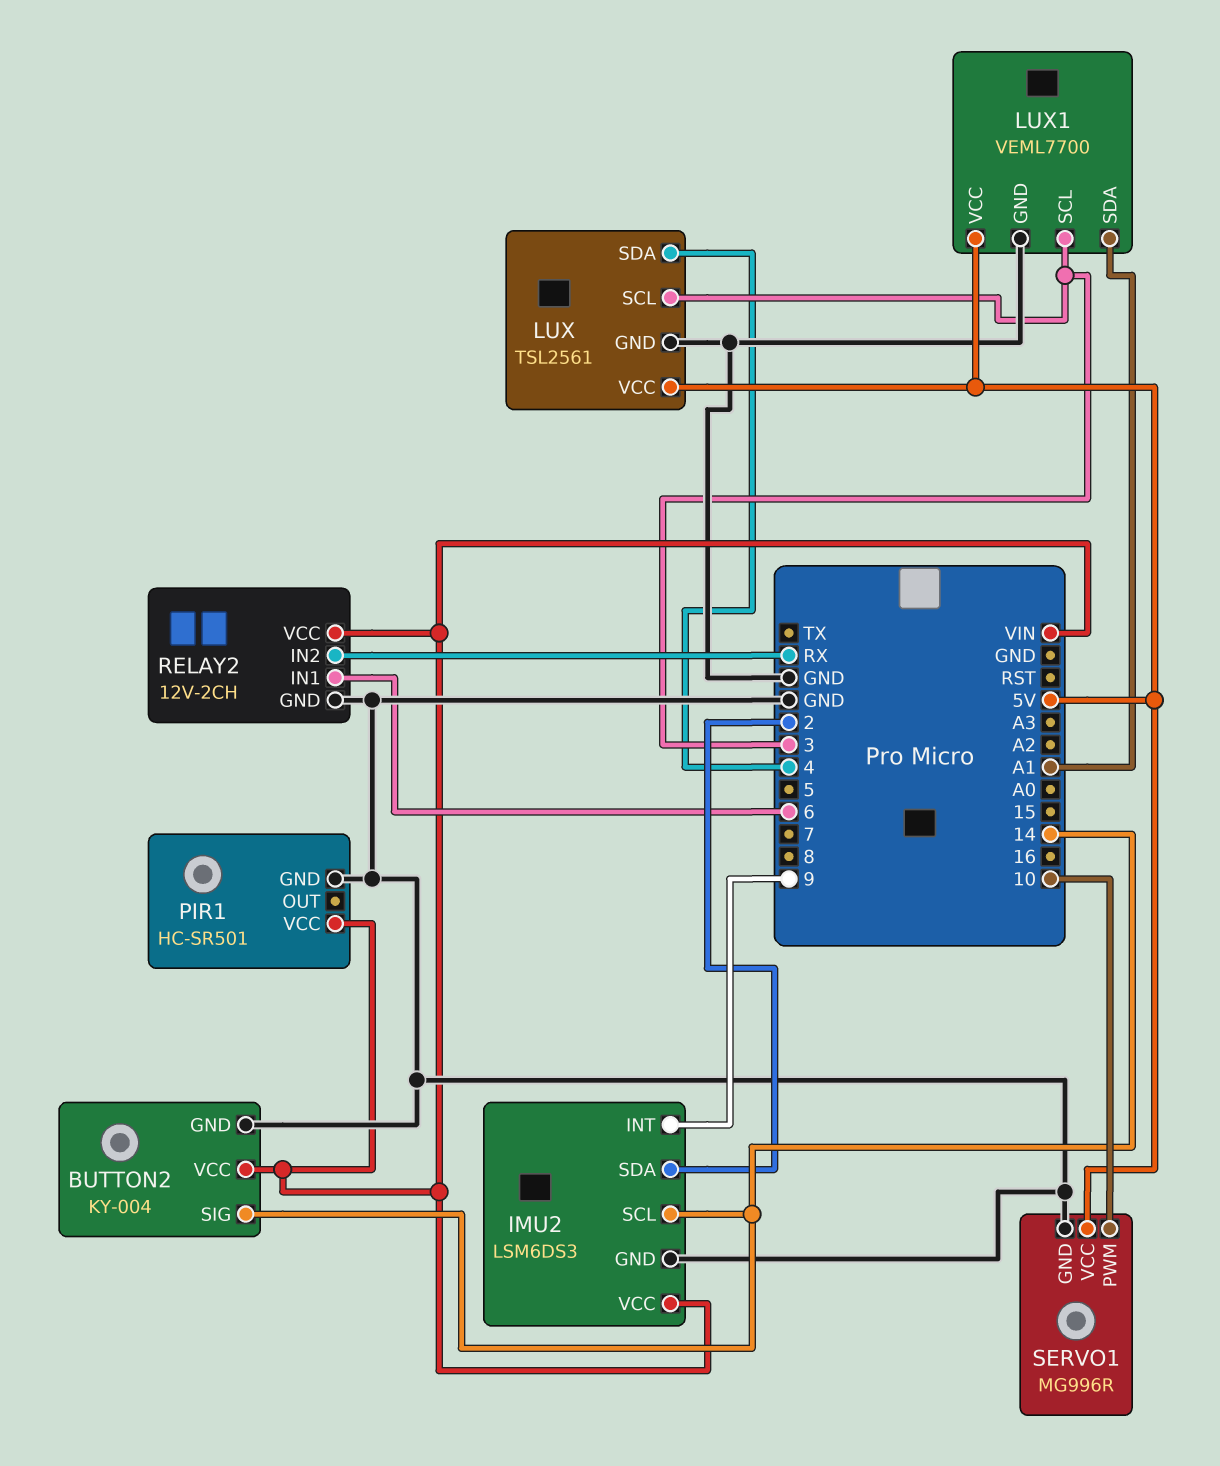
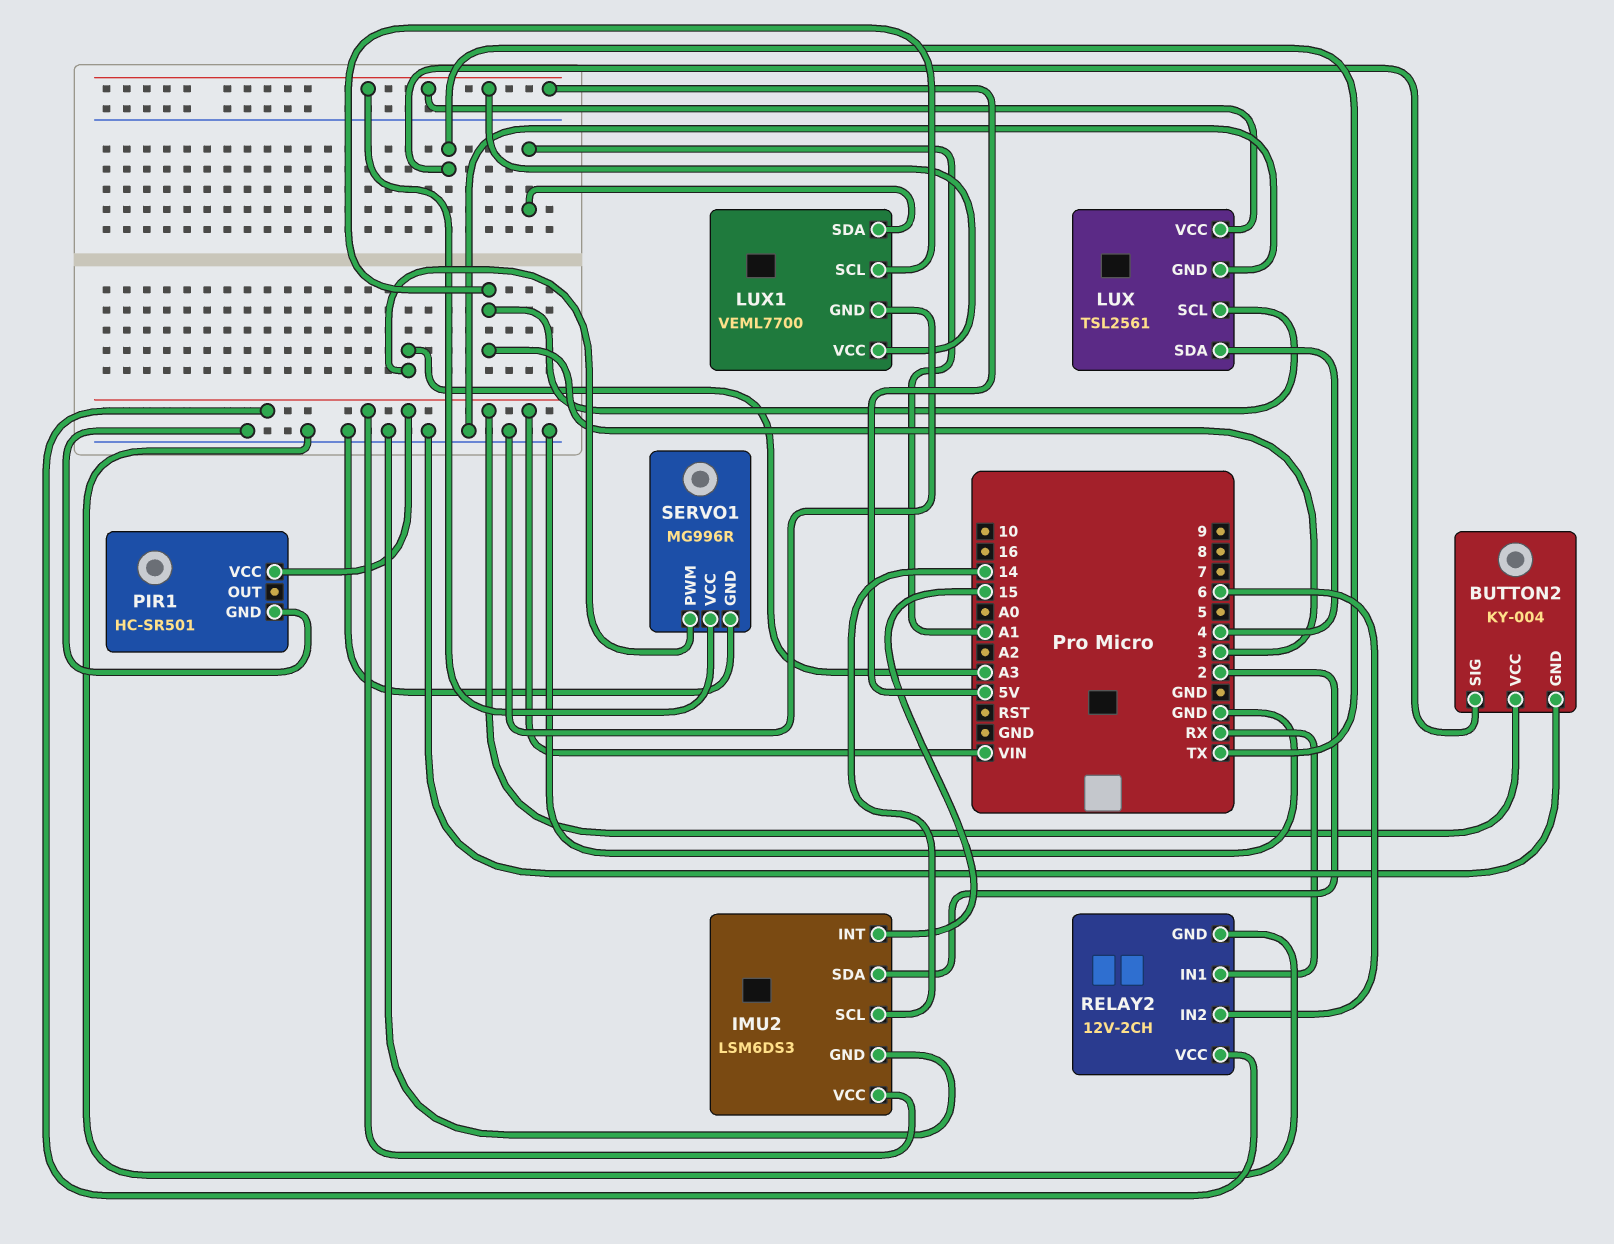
BUTTON2 pin SIG: 14 -> TX
IMU2 pin INT: 9 -> 15
RELAY2 pin IN1: 6 -> RX
RELAY2 pin IN2: RX -> 6
SERVO1 pin PWM: 10 -> A3

